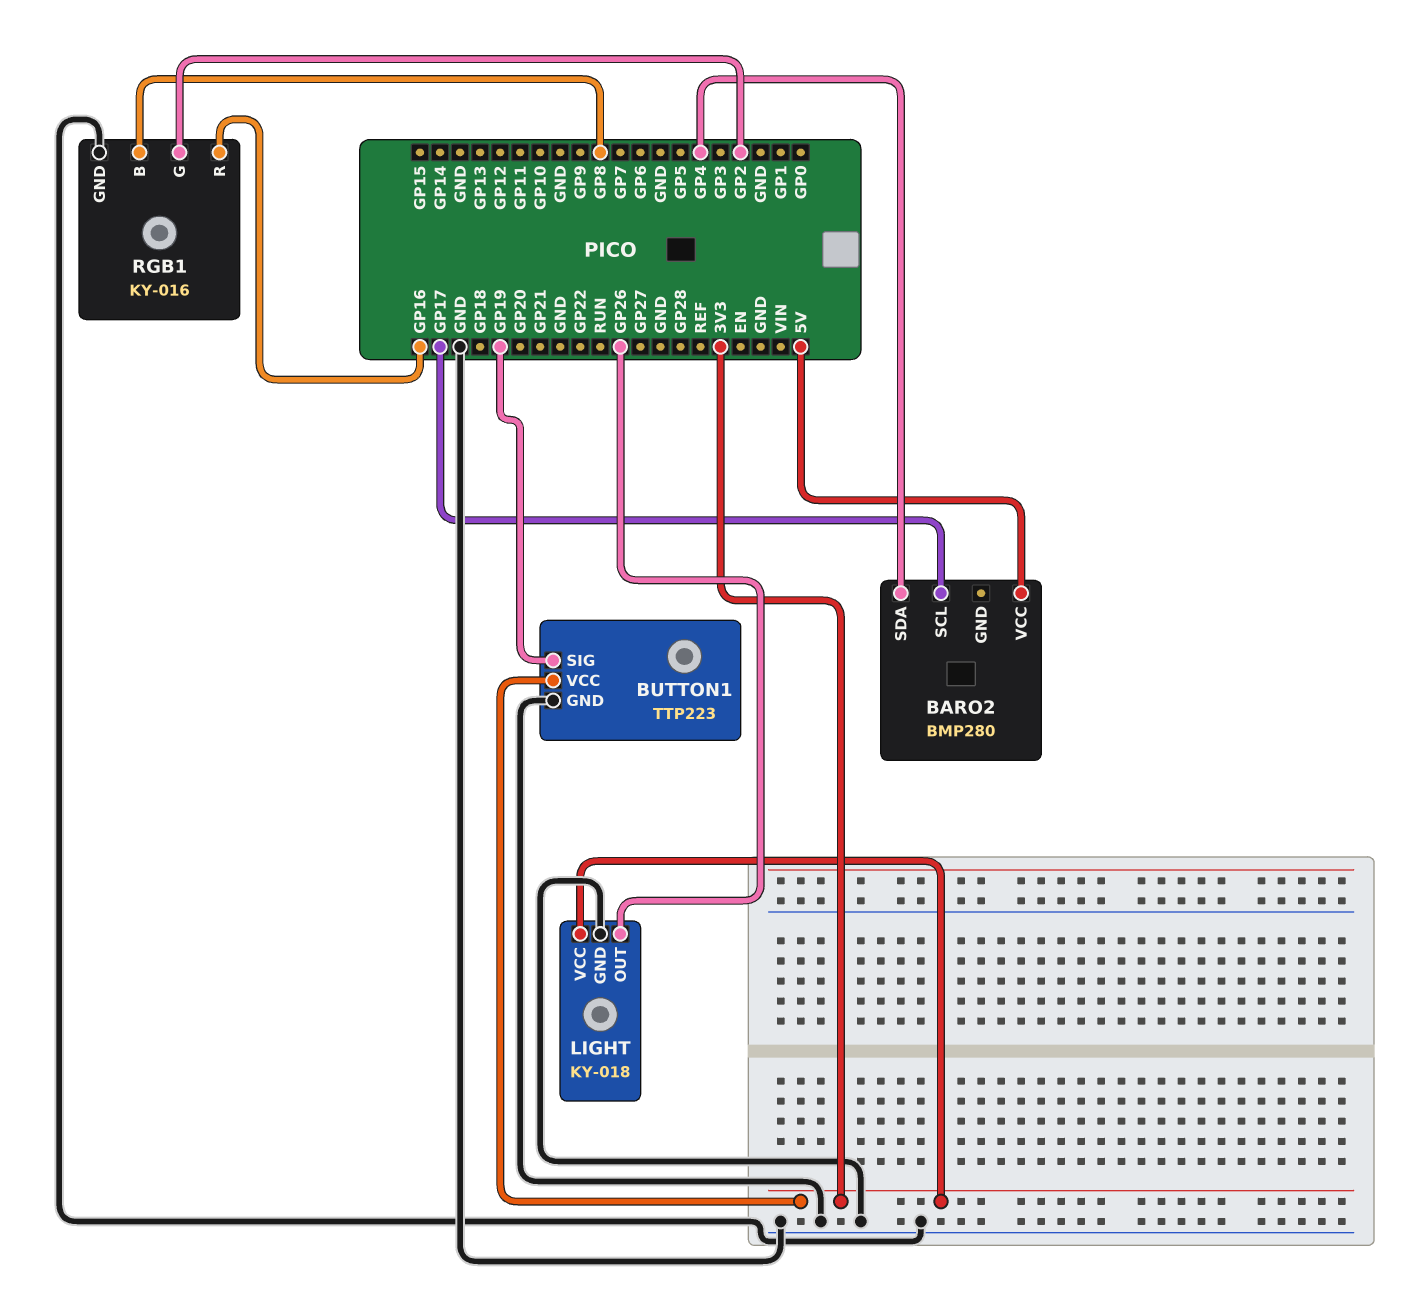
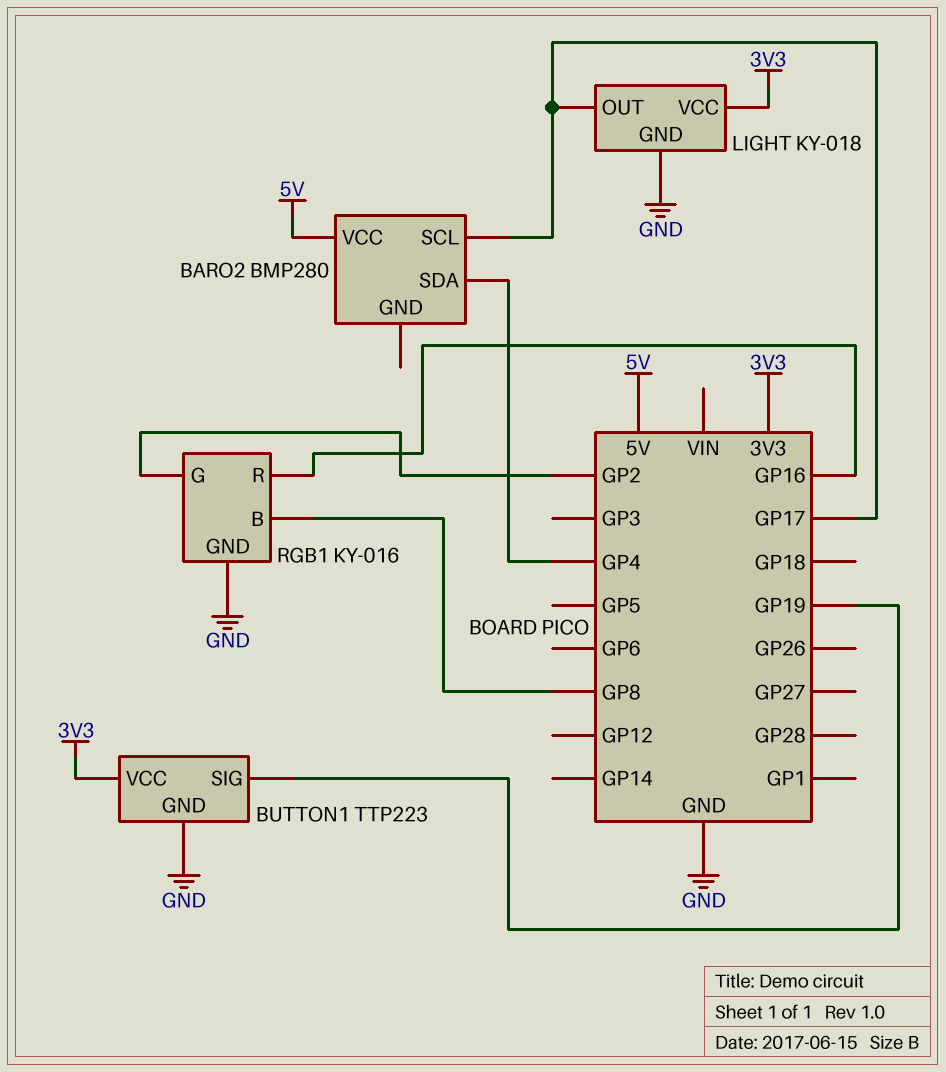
LIGHT pin OUT: GP26 -> GP17

